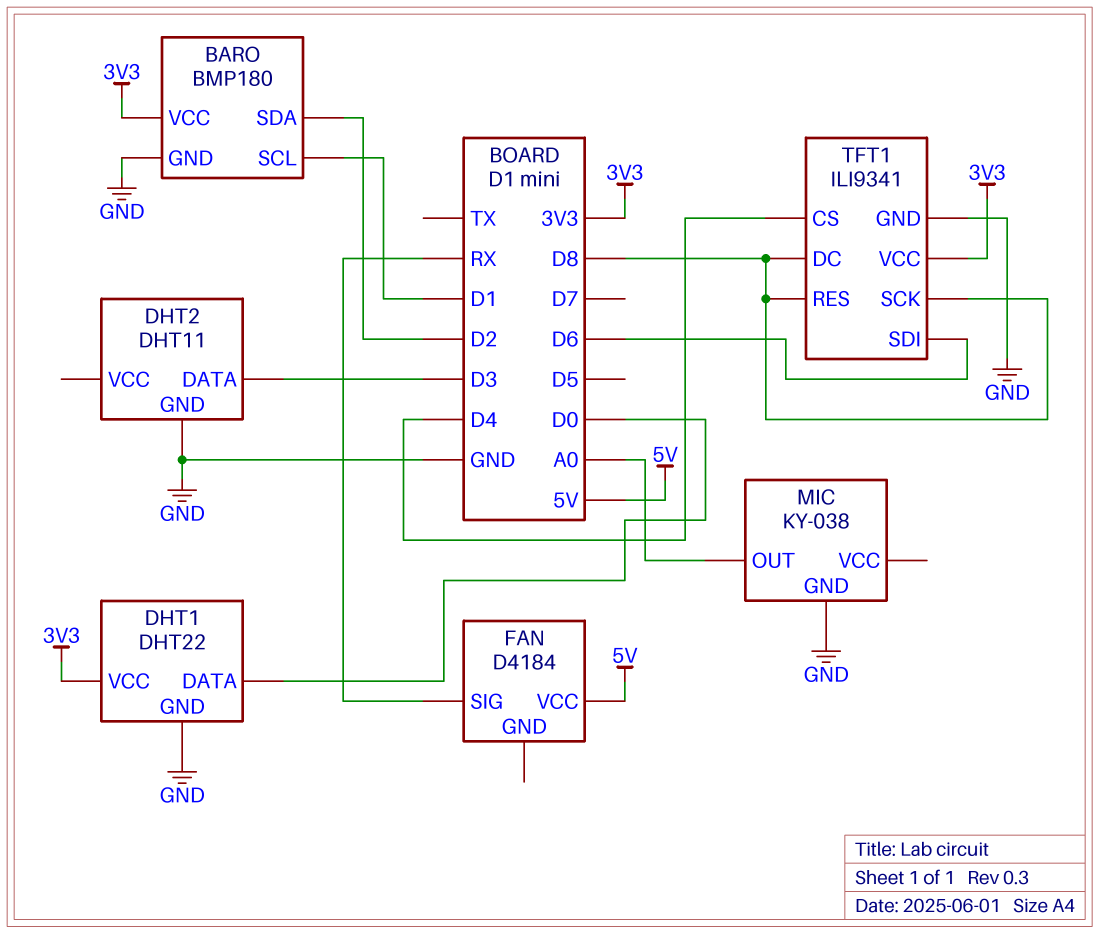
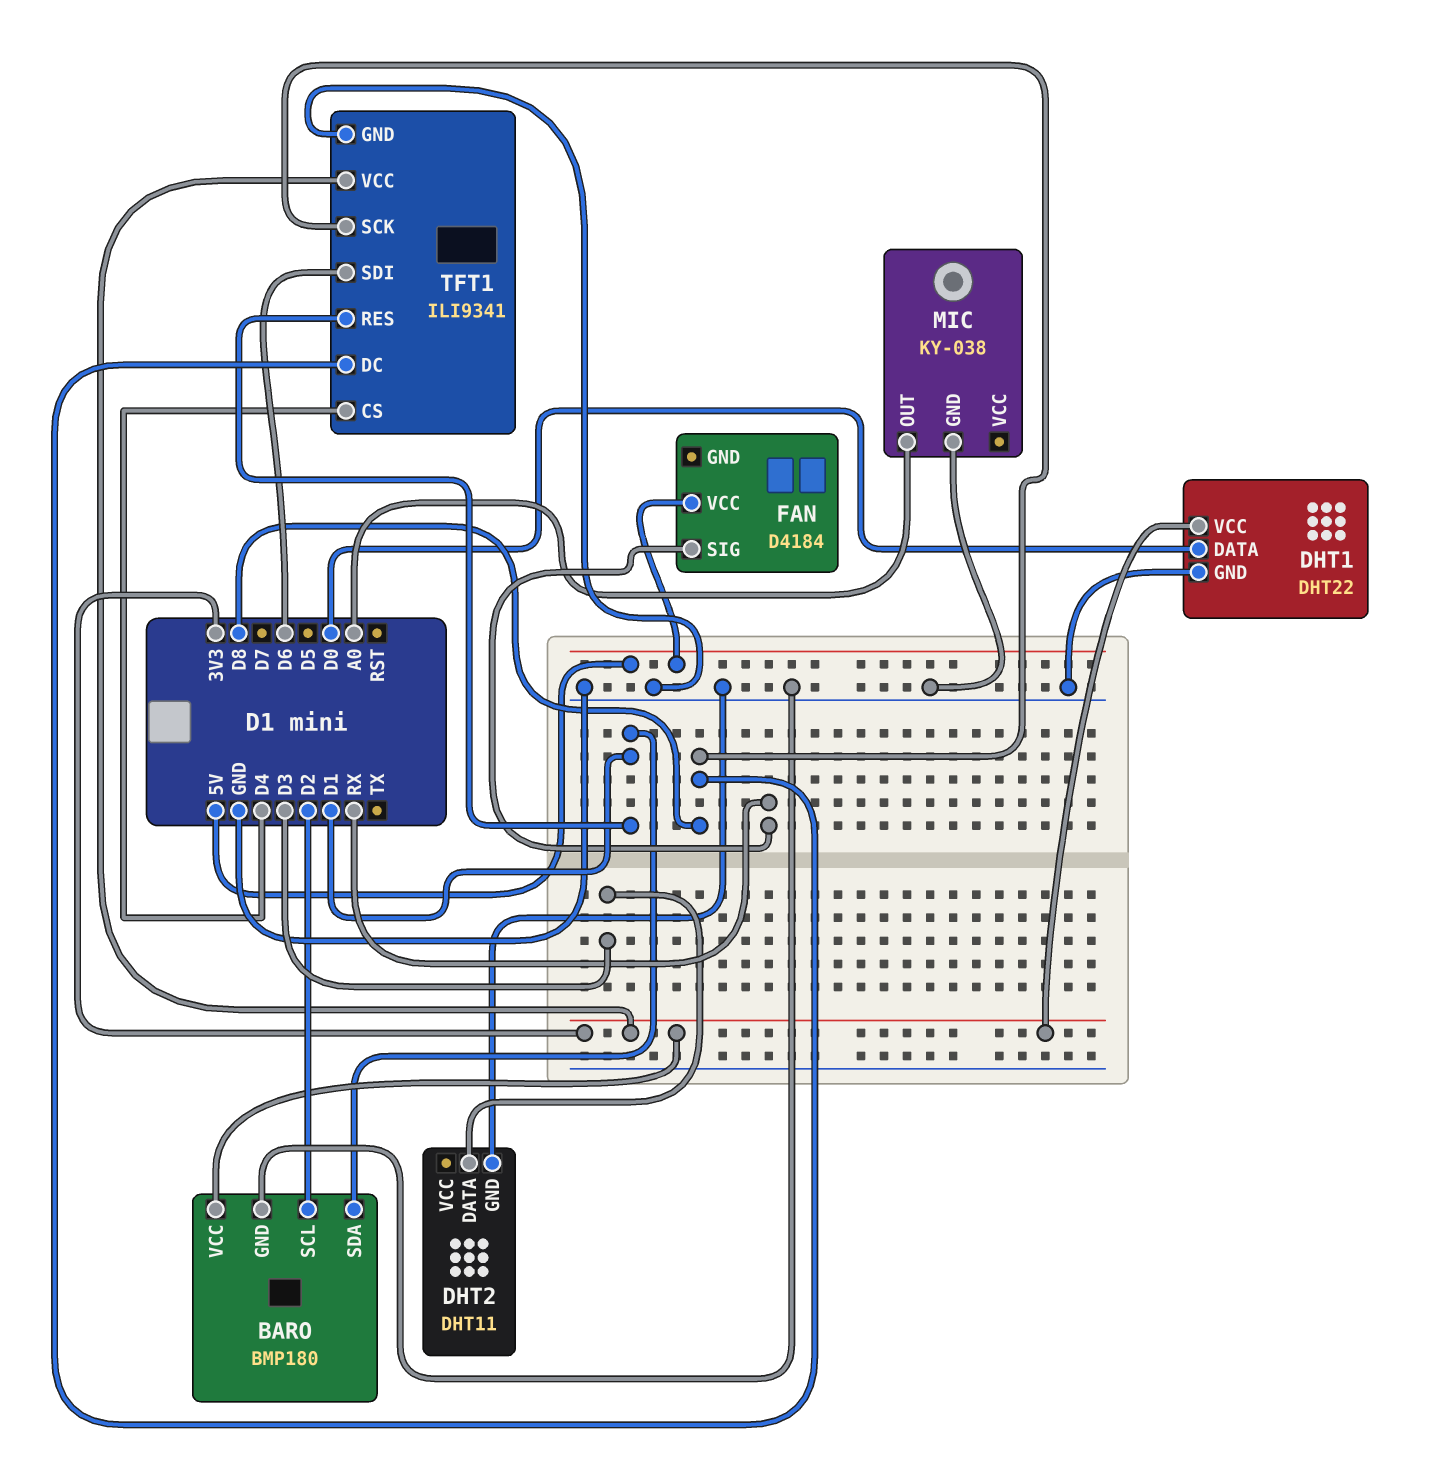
BARO pin SCL: D1 -> D2
BARO pin SDA: D2 -> D1
TFT1 pin RES: D8 -> D1

